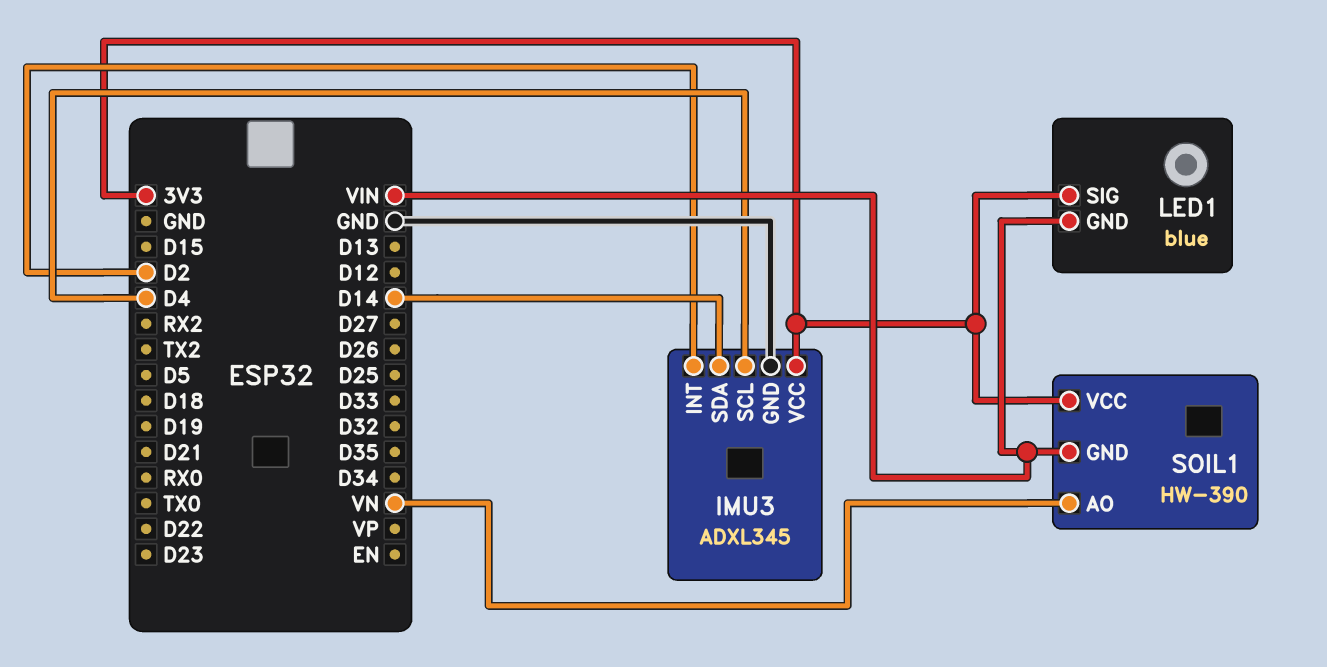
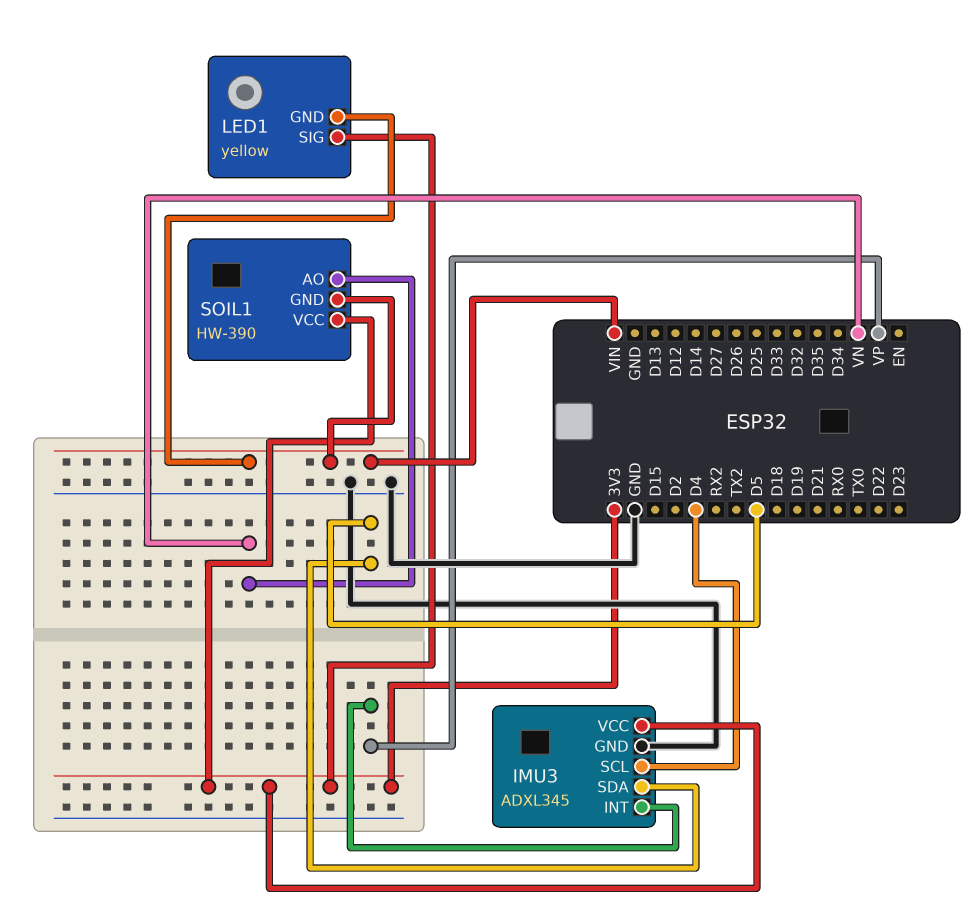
IMU3 pin INT: D2 -> VP
IMU3 pin SDA: D14 -> D5
LED1: blue -> yellow

